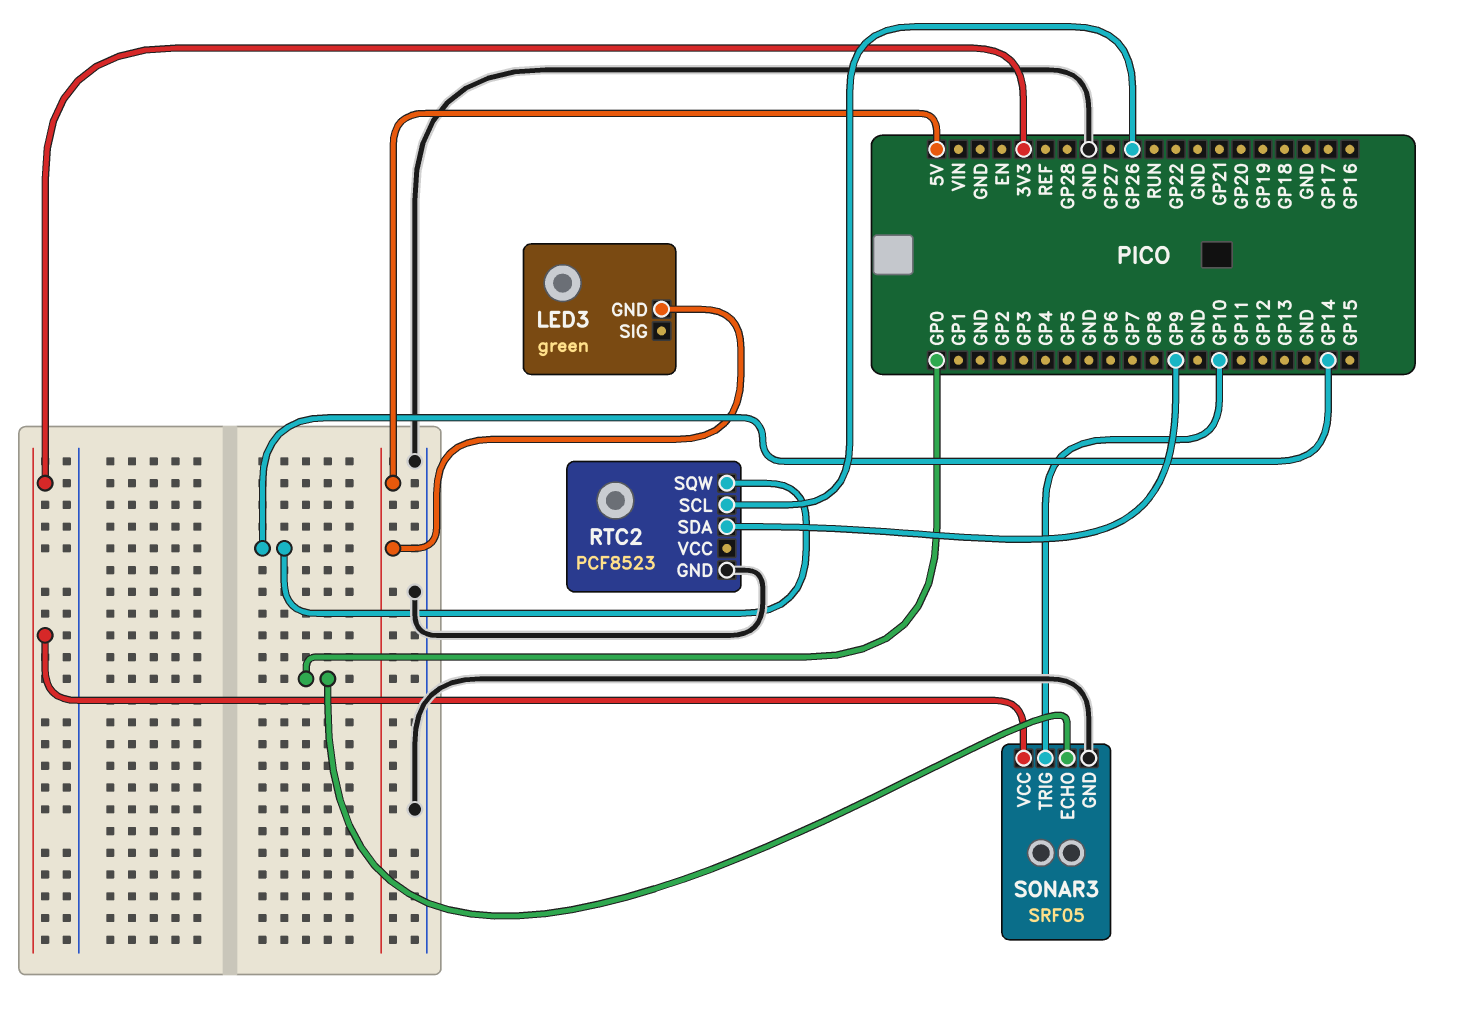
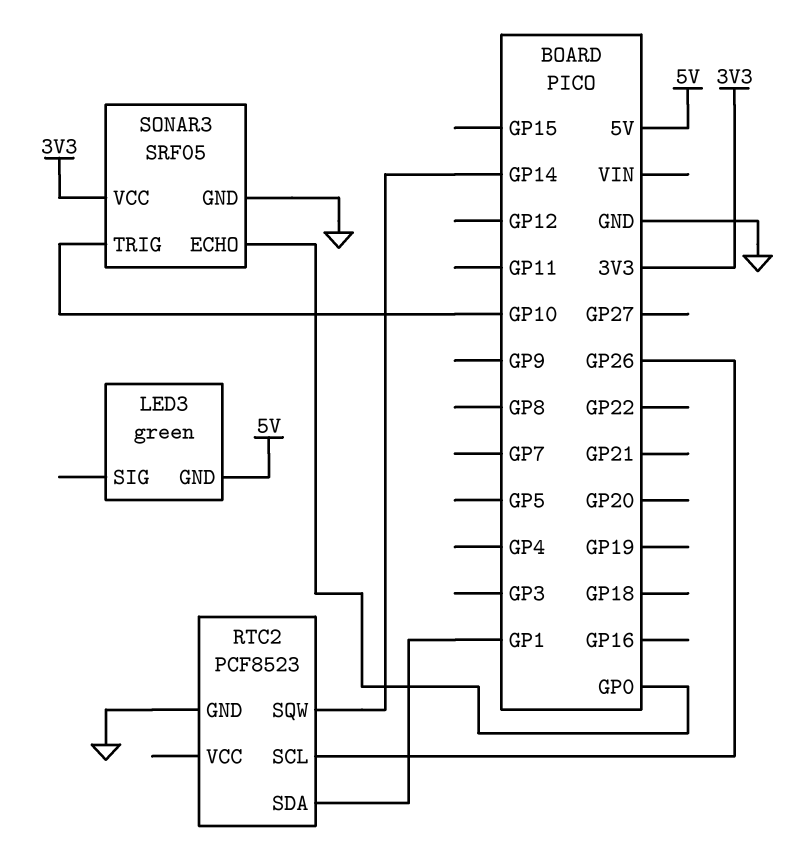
RTC2 pin SDA: GP9 -> GP1

